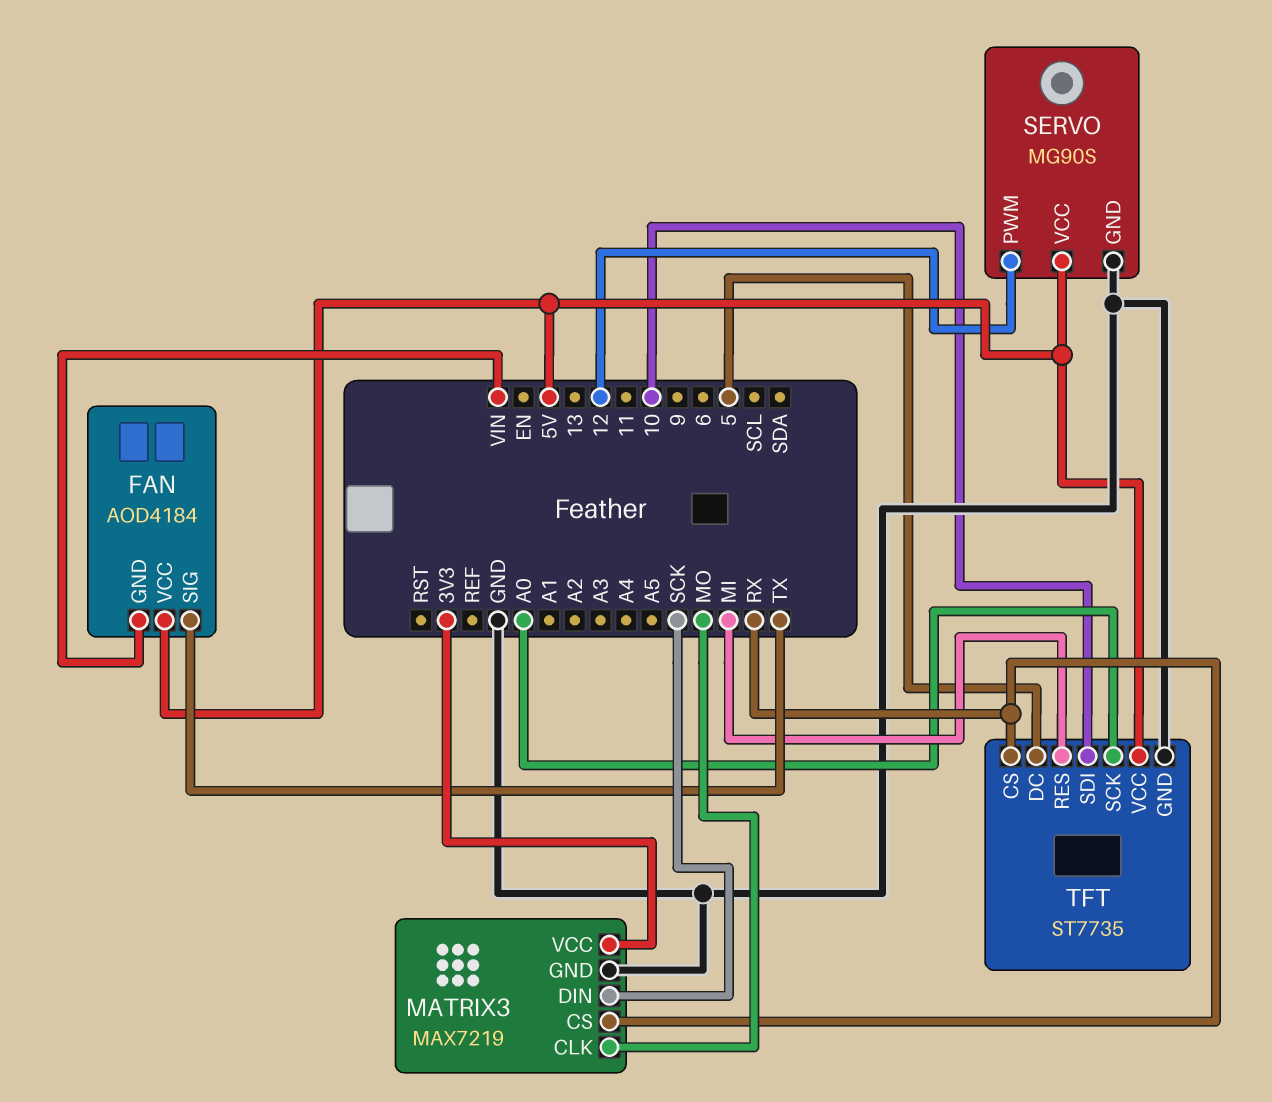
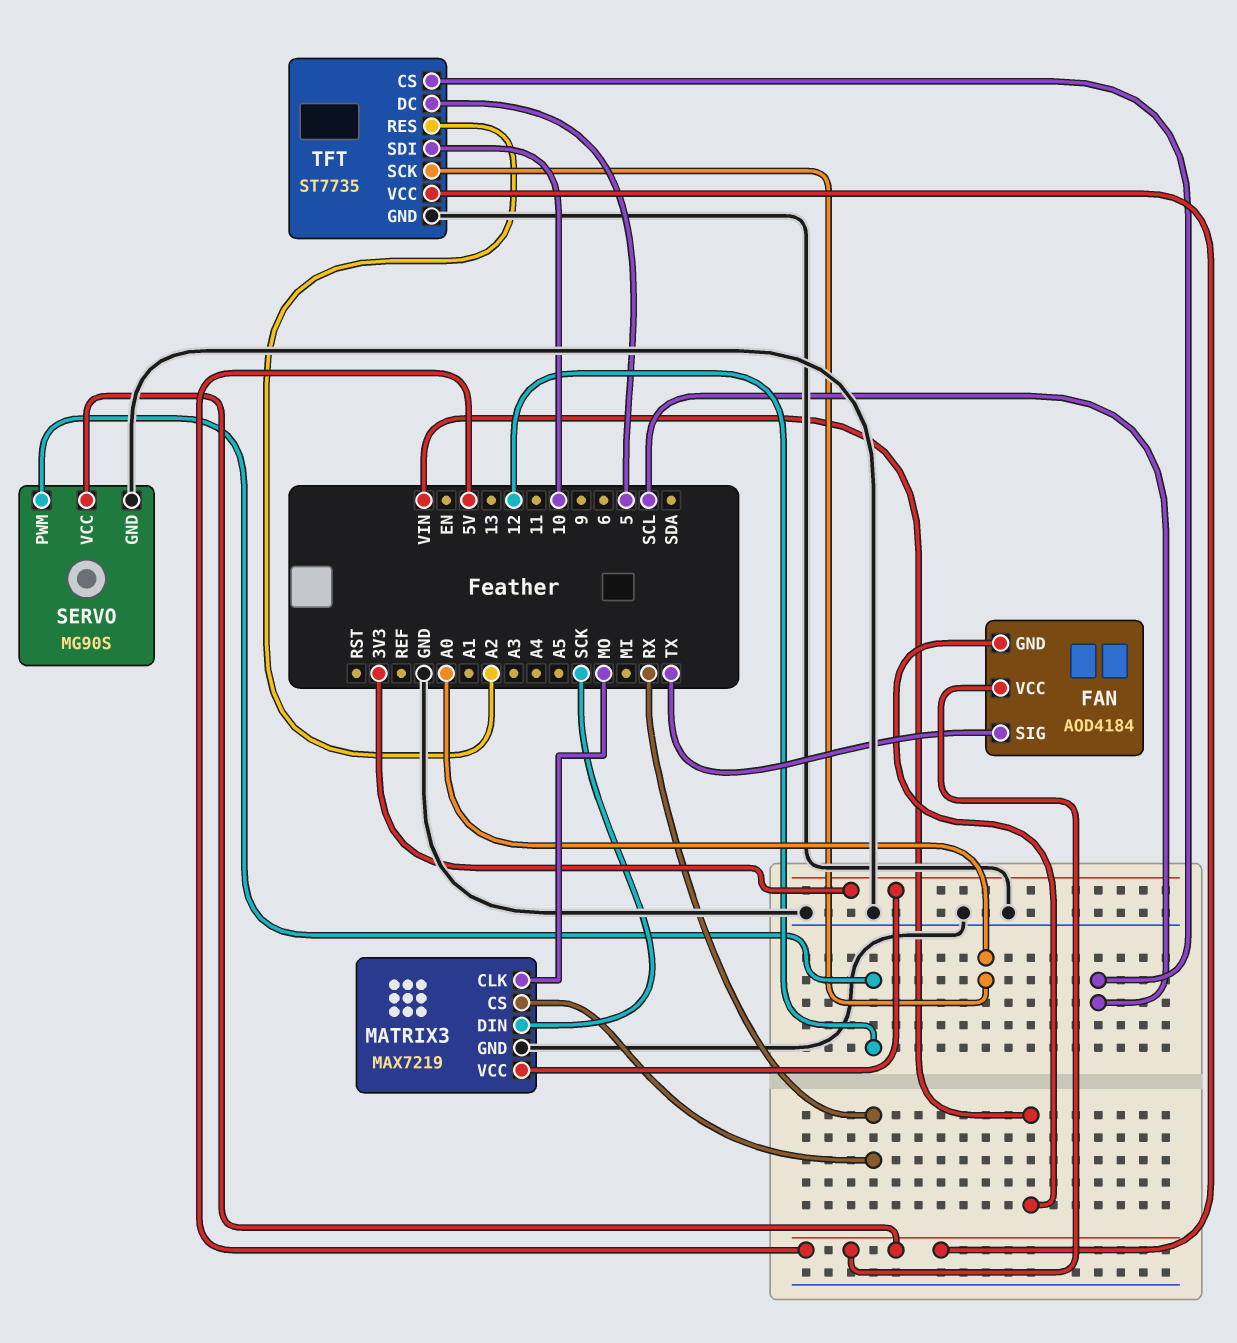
TFT pin CS: RX -> SCL
TFT pin RES: MI -> A2

